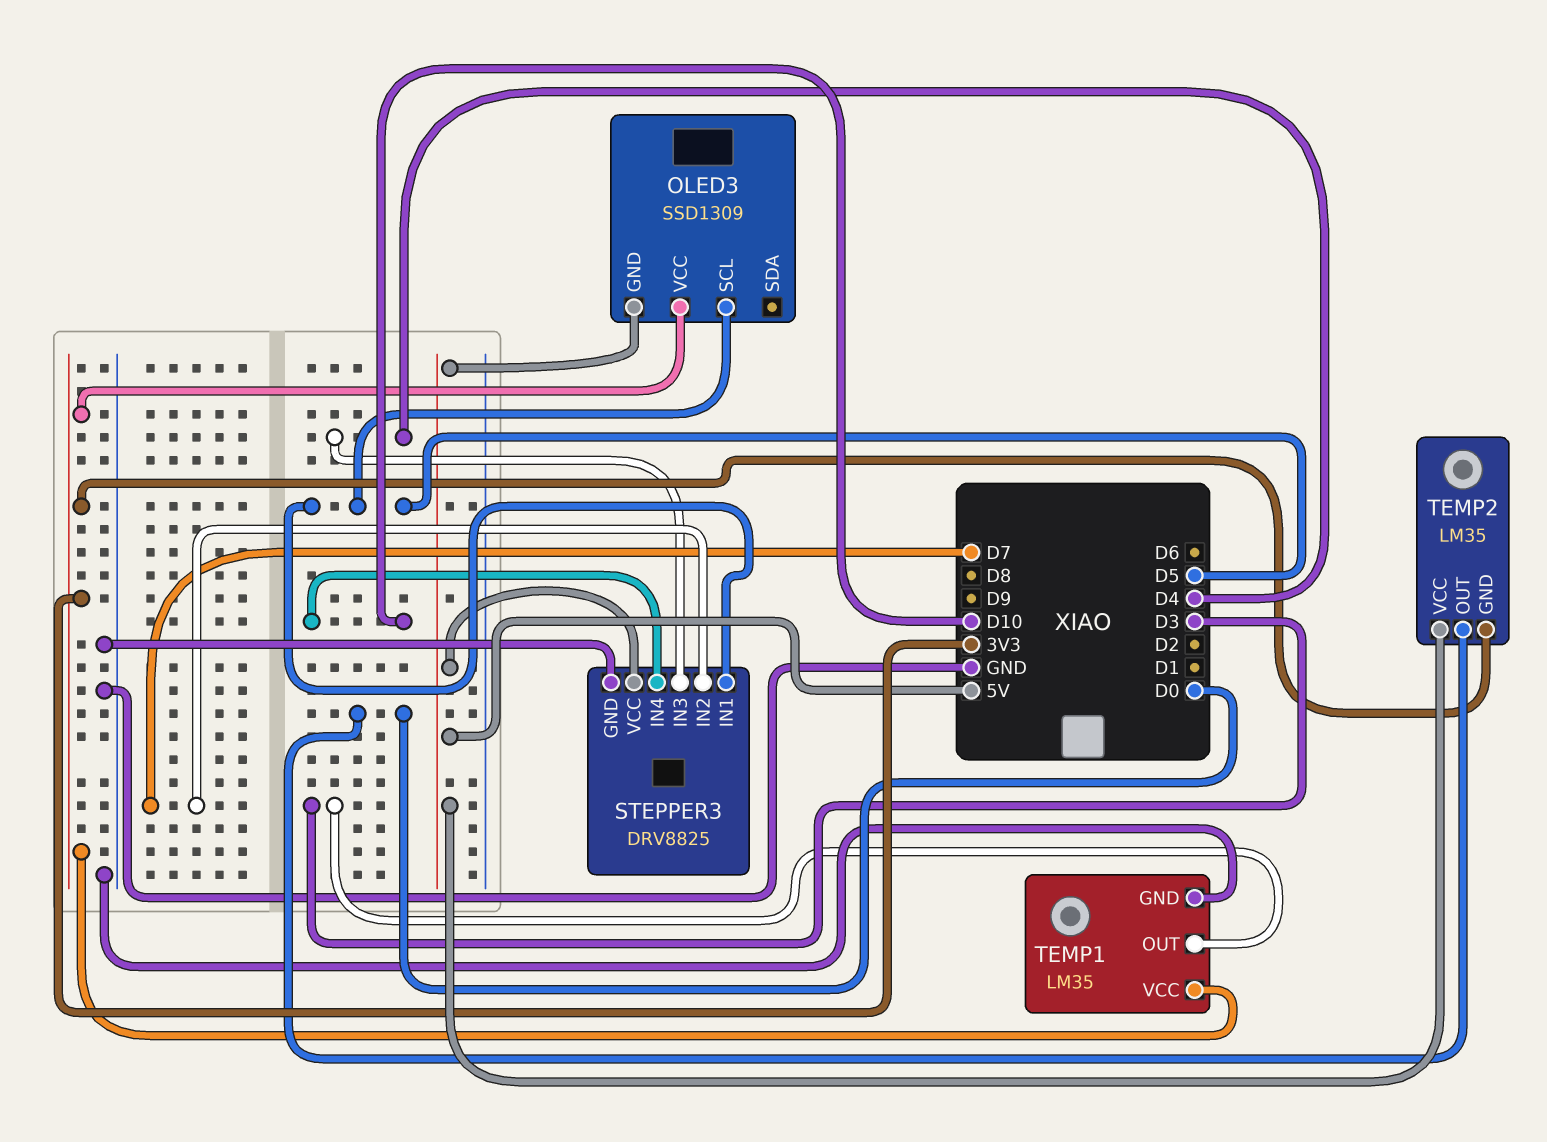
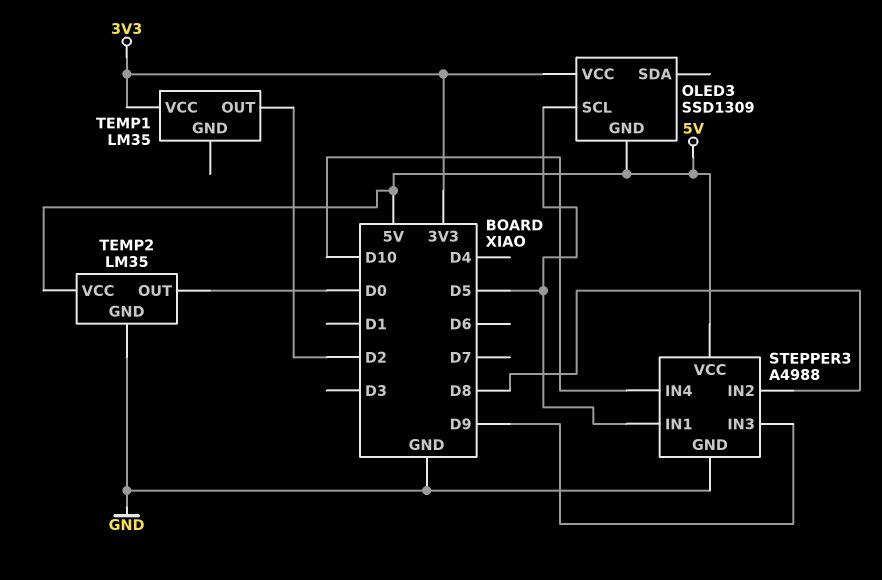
STEPPER3: DRV8825 -> A4988
STEPPER3 pin IN2: D7 -> D8
STEPPER3 pin IN3: D4 -> D9
TEMP1 pin GND: GND -> none
TEMP1 pin OUT: D3 -> D2
TEMP2 pin GND: 3V3 -> GND

